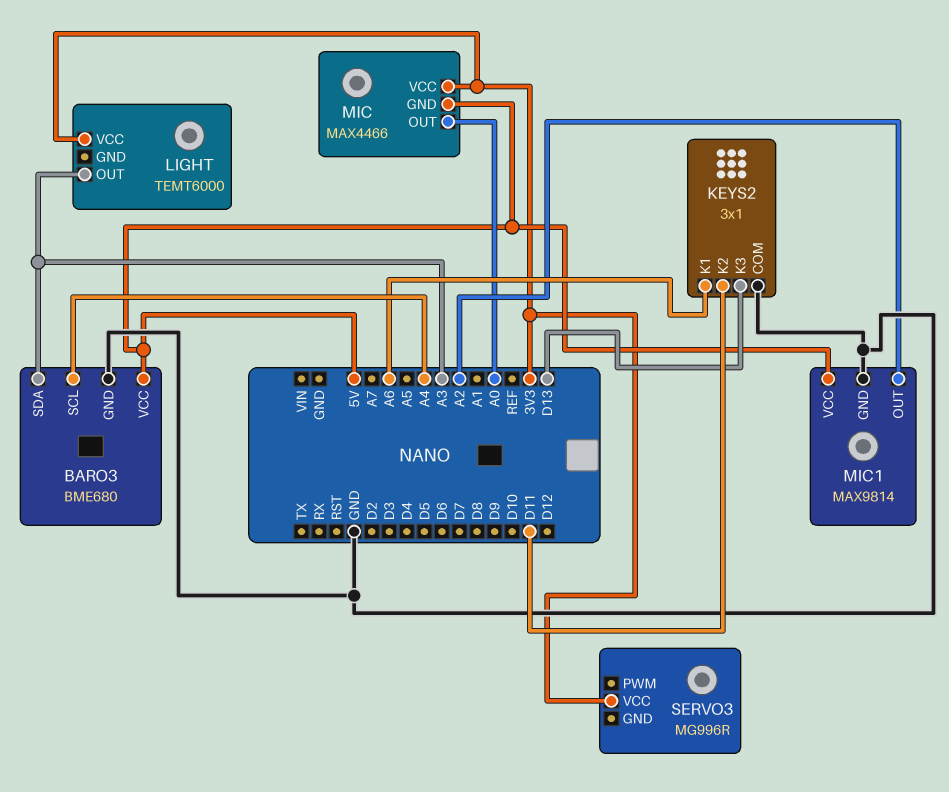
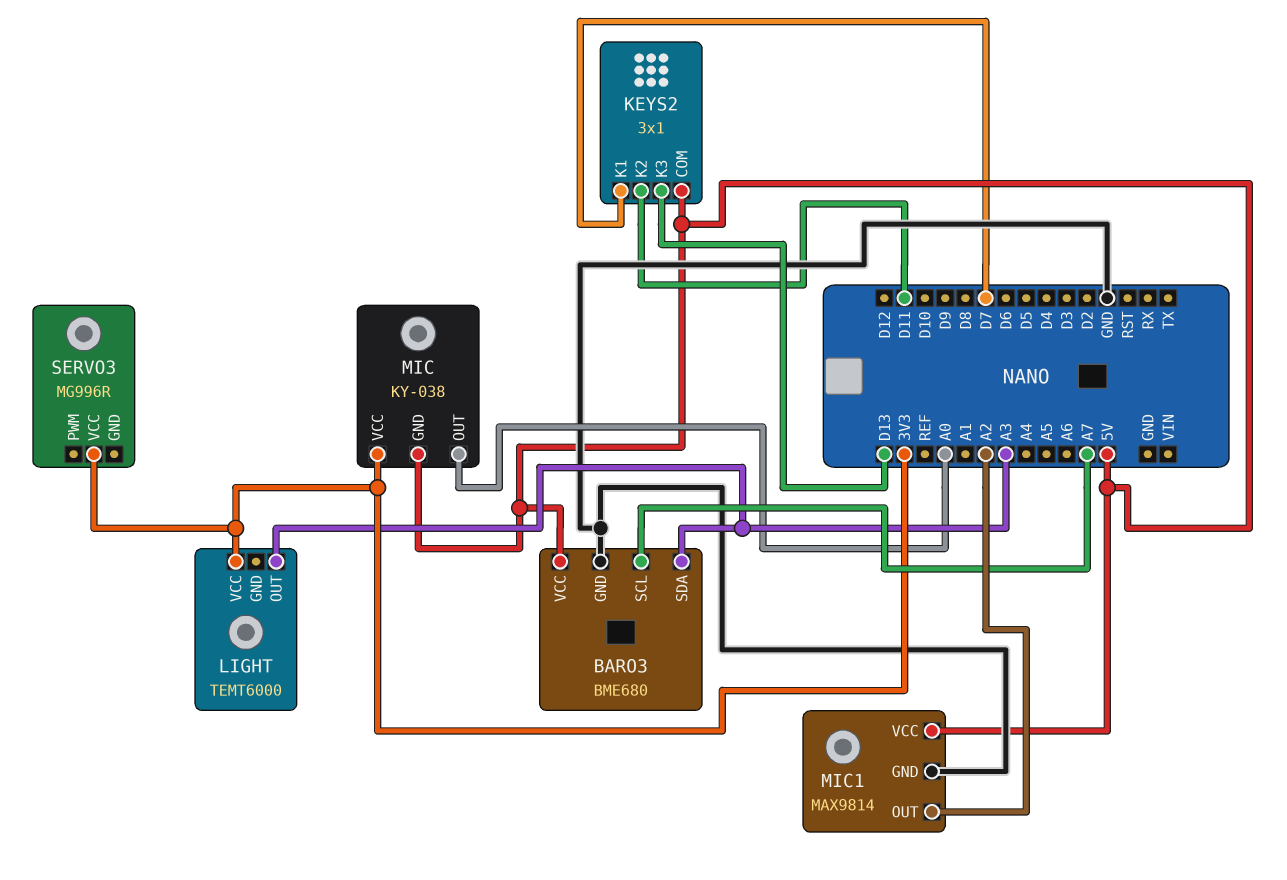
BARO3 pin SCL: A4 -> A7
KEYS2 pin COM: GND -> 5V
KEYS2 pin K1: A6 -> D7
MIC: MAX4466 -> KY-038

